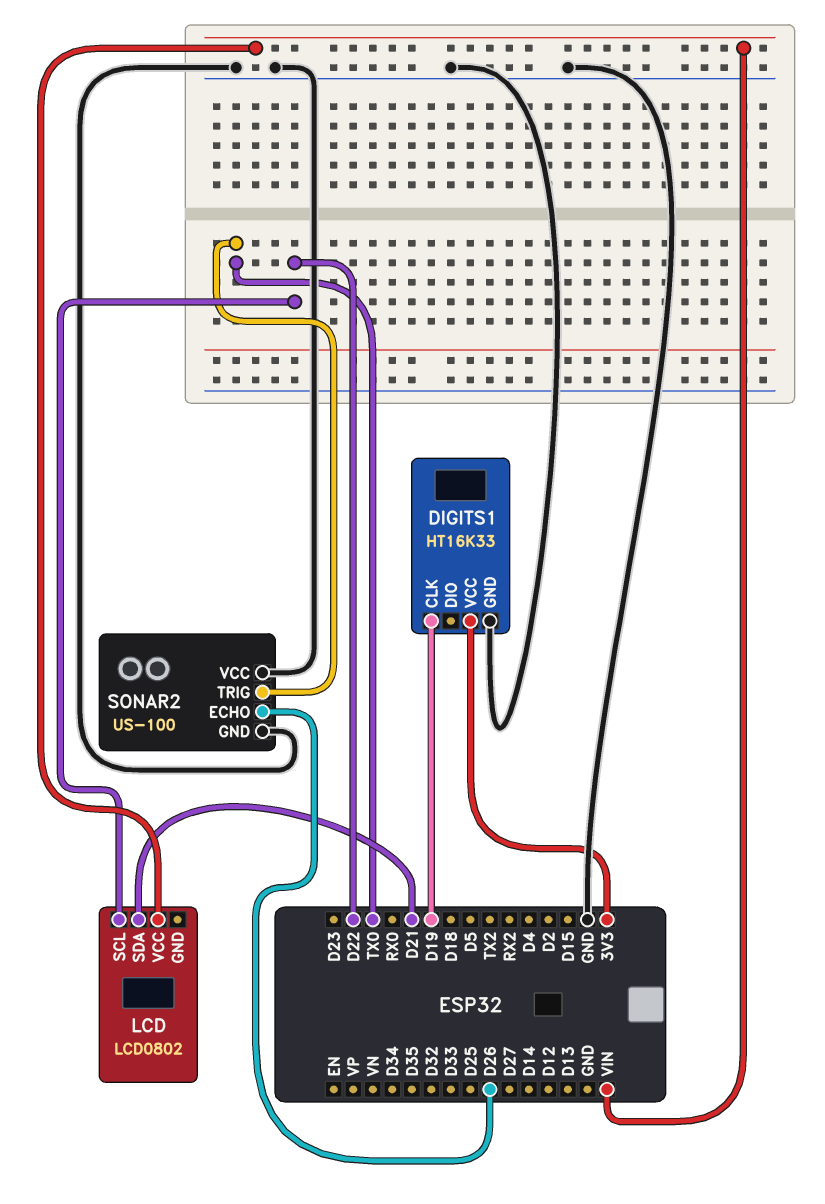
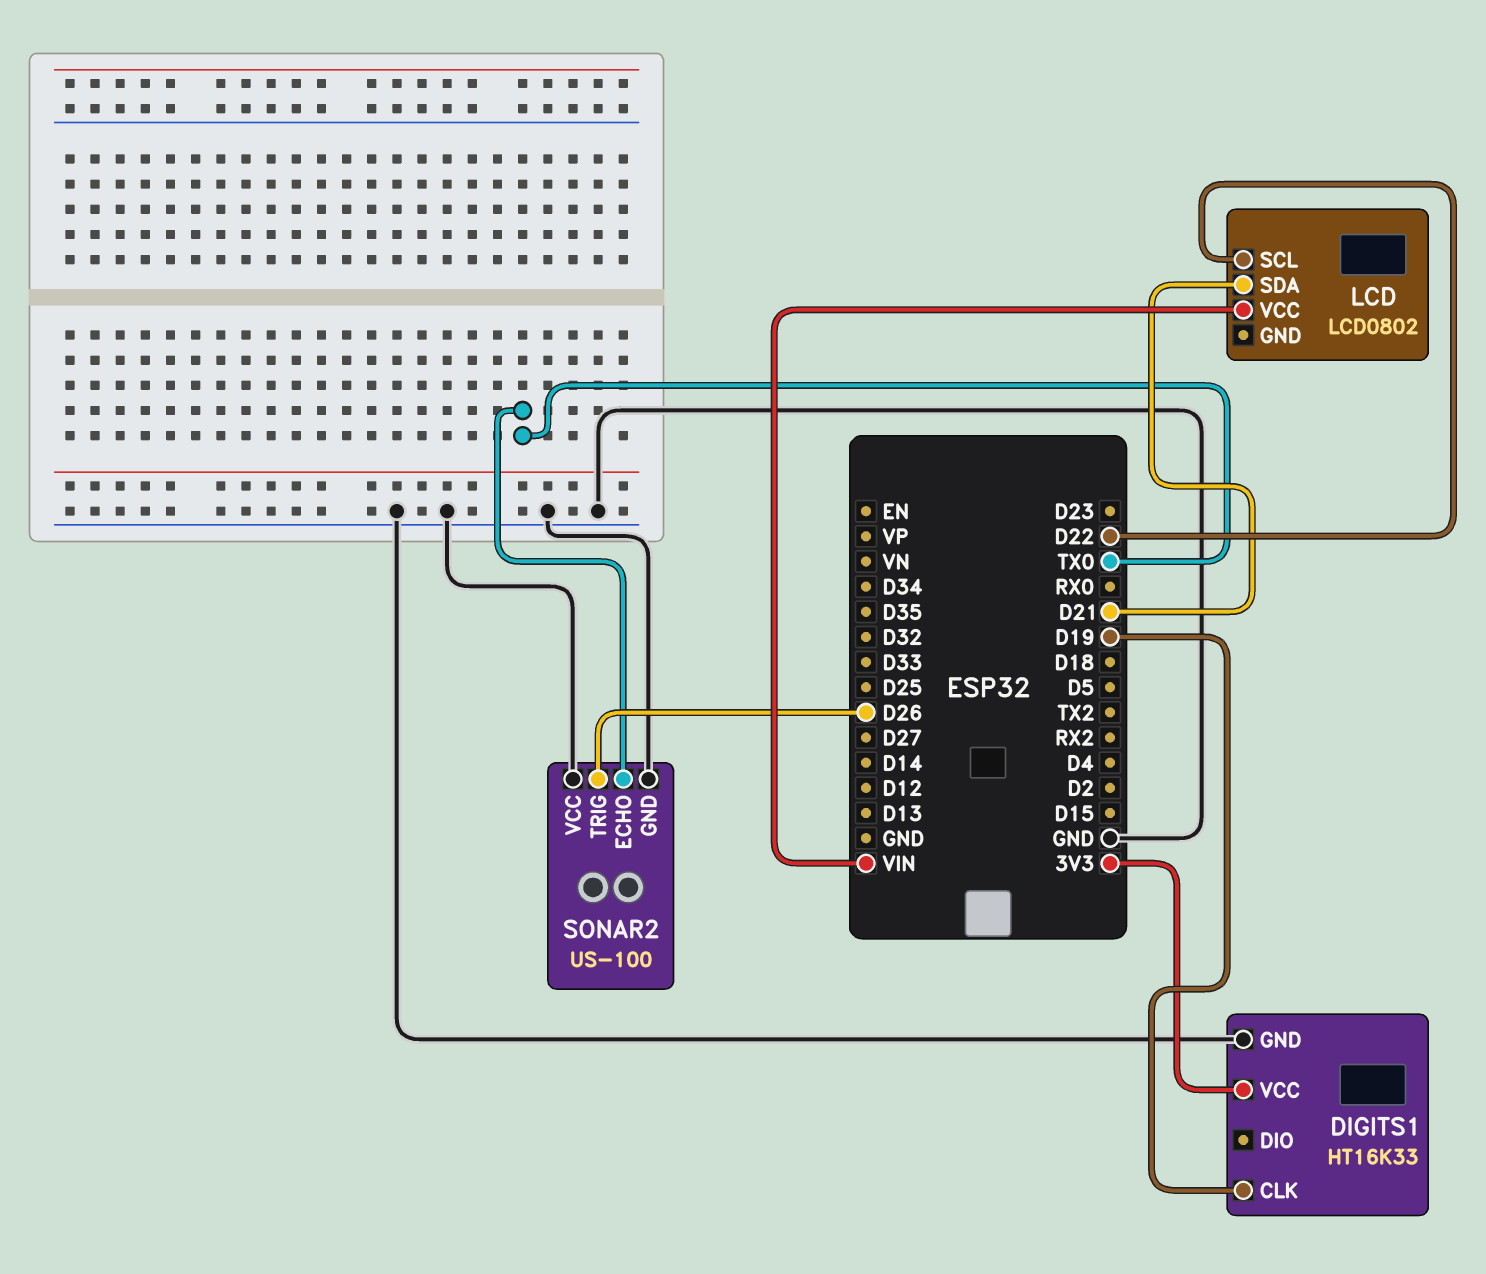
SONAR2 pin ECHO: D26 -> TX0
SONAR2 pin TRIG: TX0 -> D26

